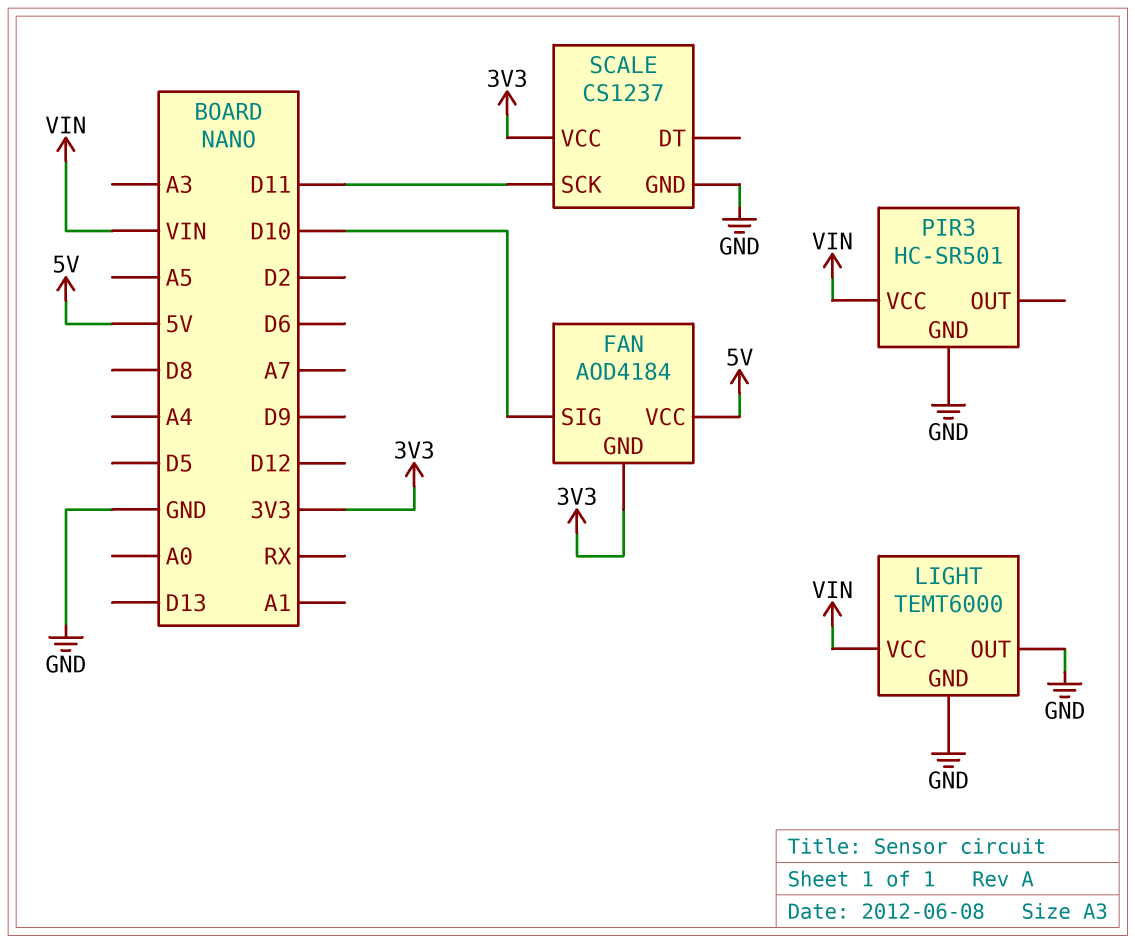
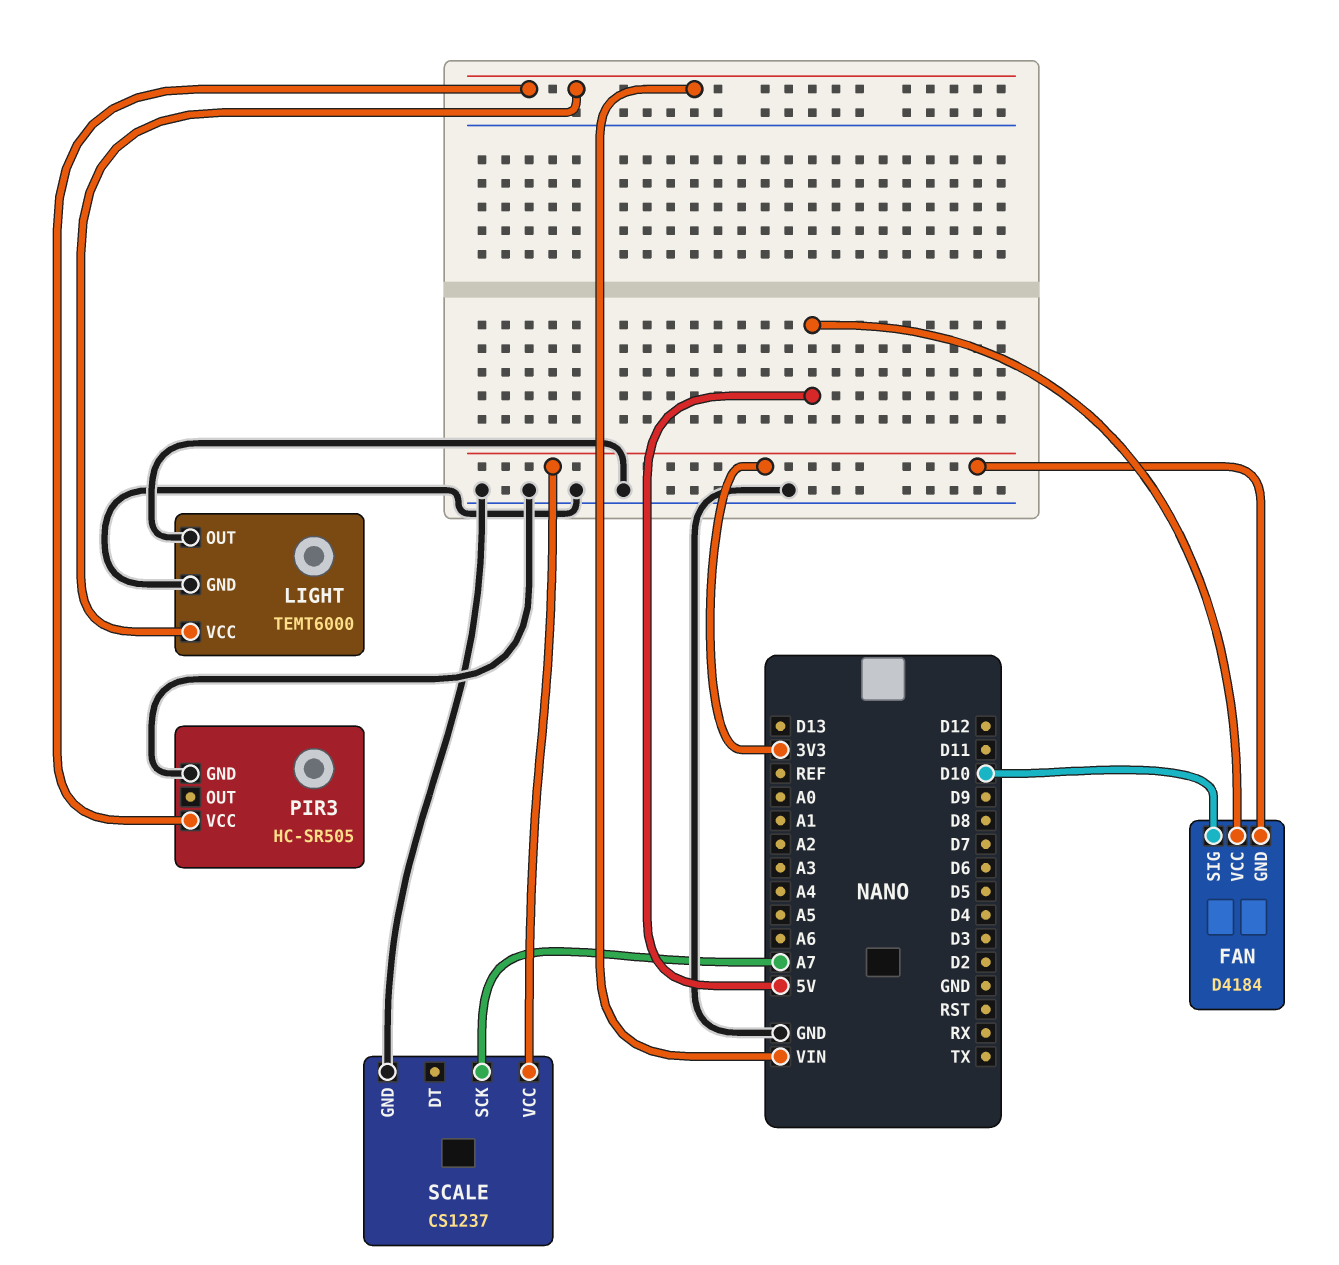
FAN: AOD4184 -> D4184
PIR3: HC-SR501 -> HC-SR505
SCALE pin SCK: D11 -> A7

